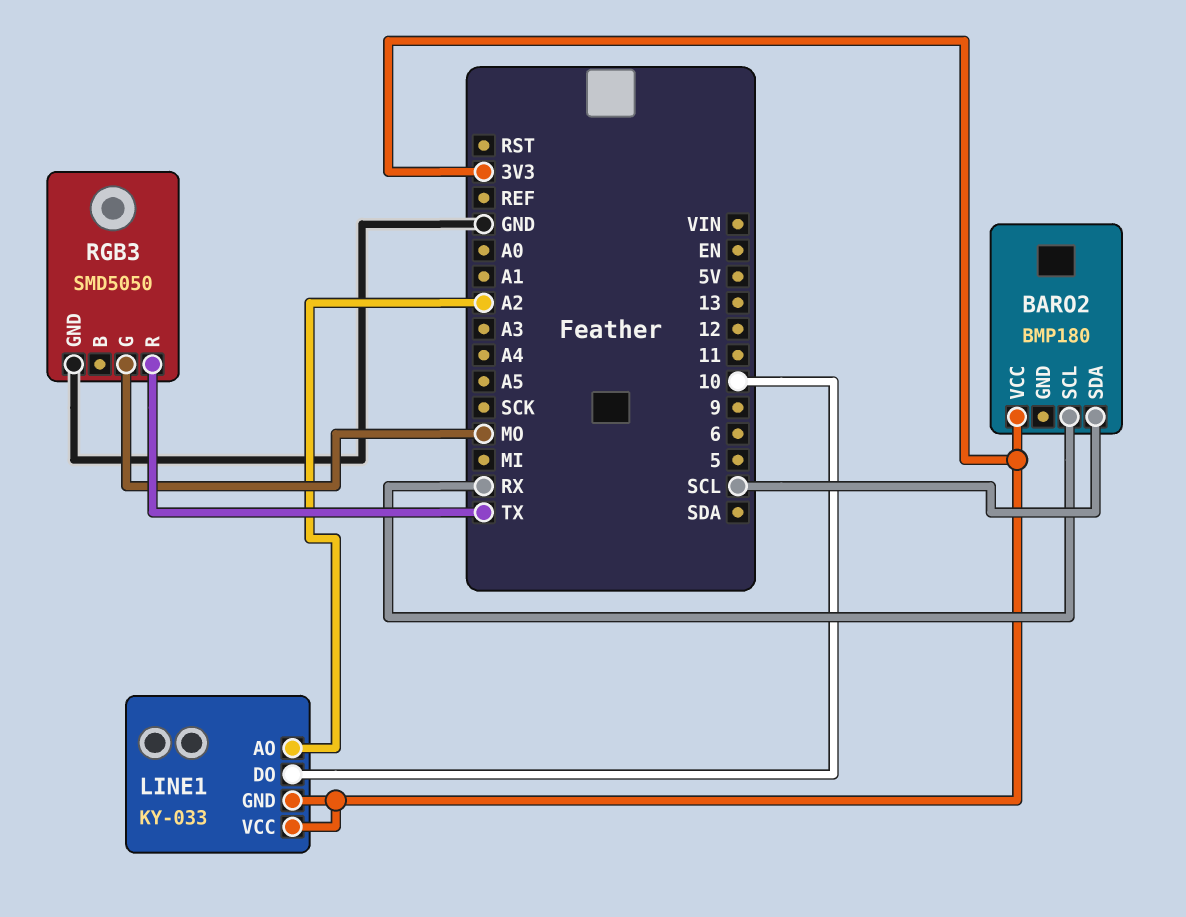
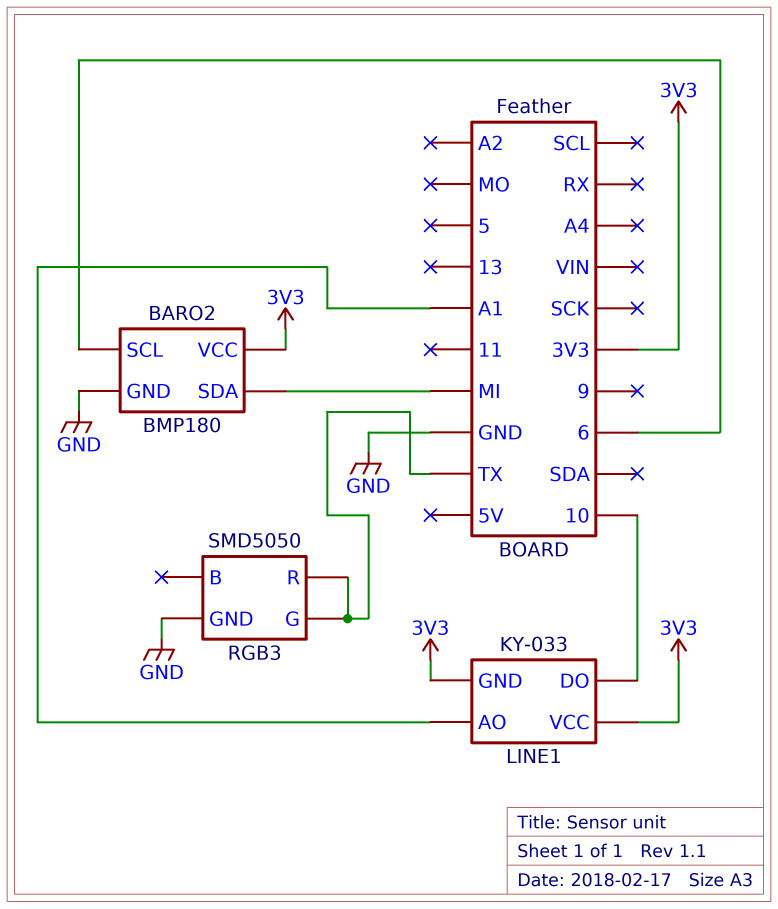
BARO2 pin GND: none -> GND
BARO2 pin SCL: RX -> 6
BARO2 pin SDA: SCL -> MI
LINE1 pin AO: A2 -> A1
RGB3 pin G: MO -> TX

